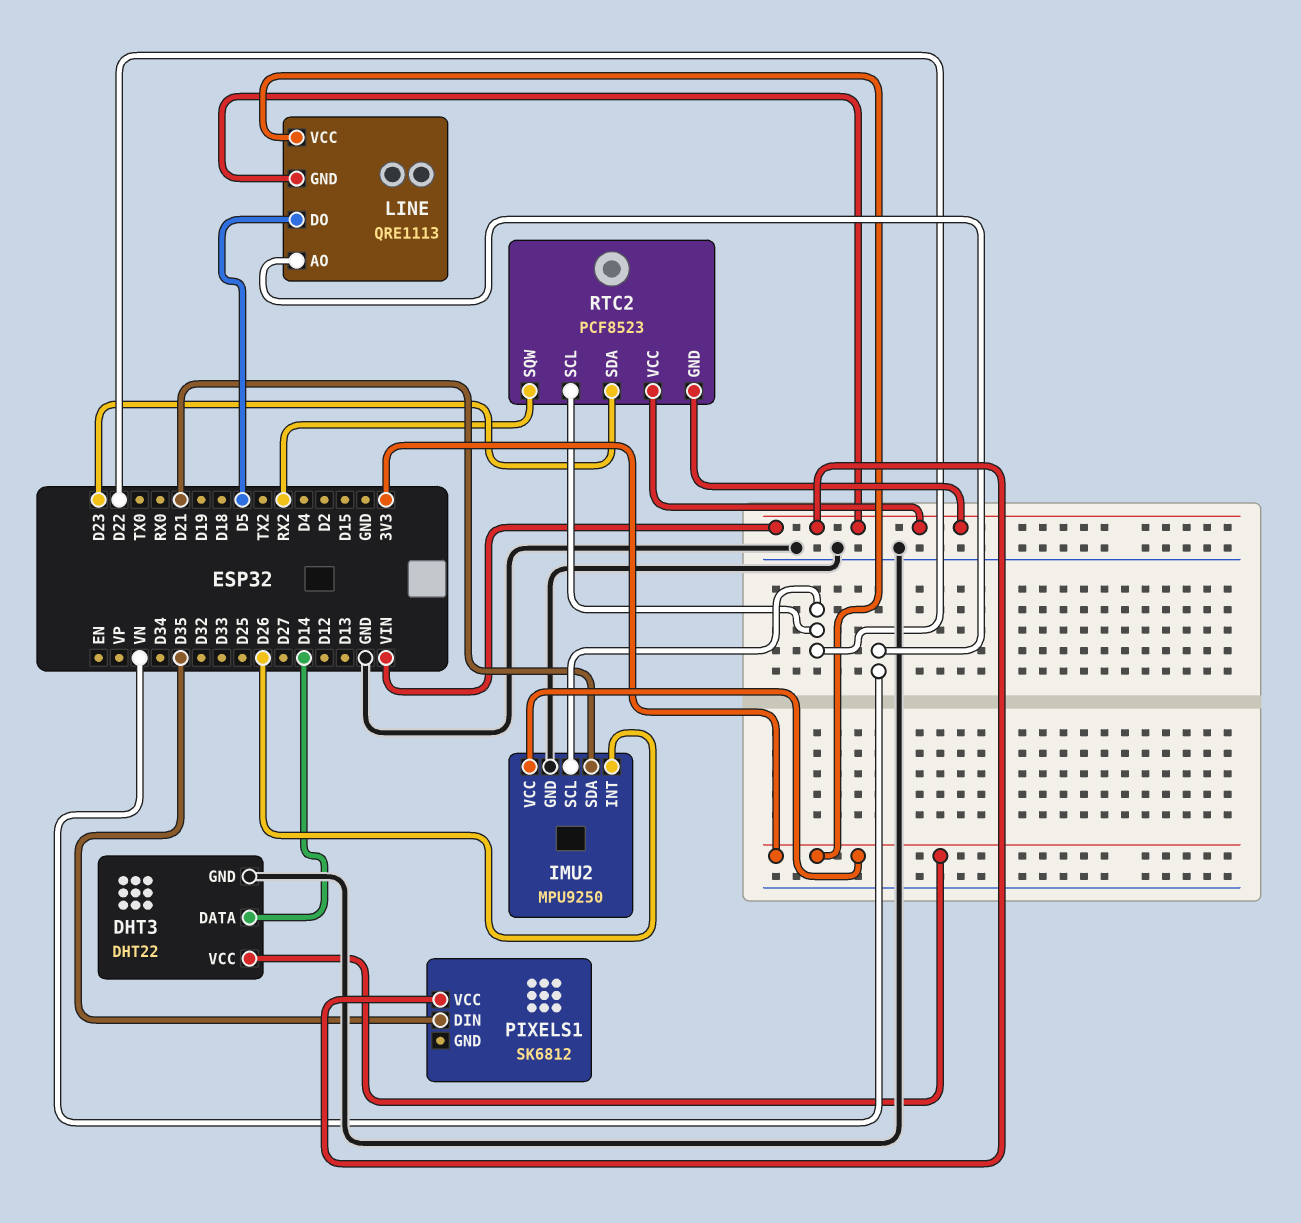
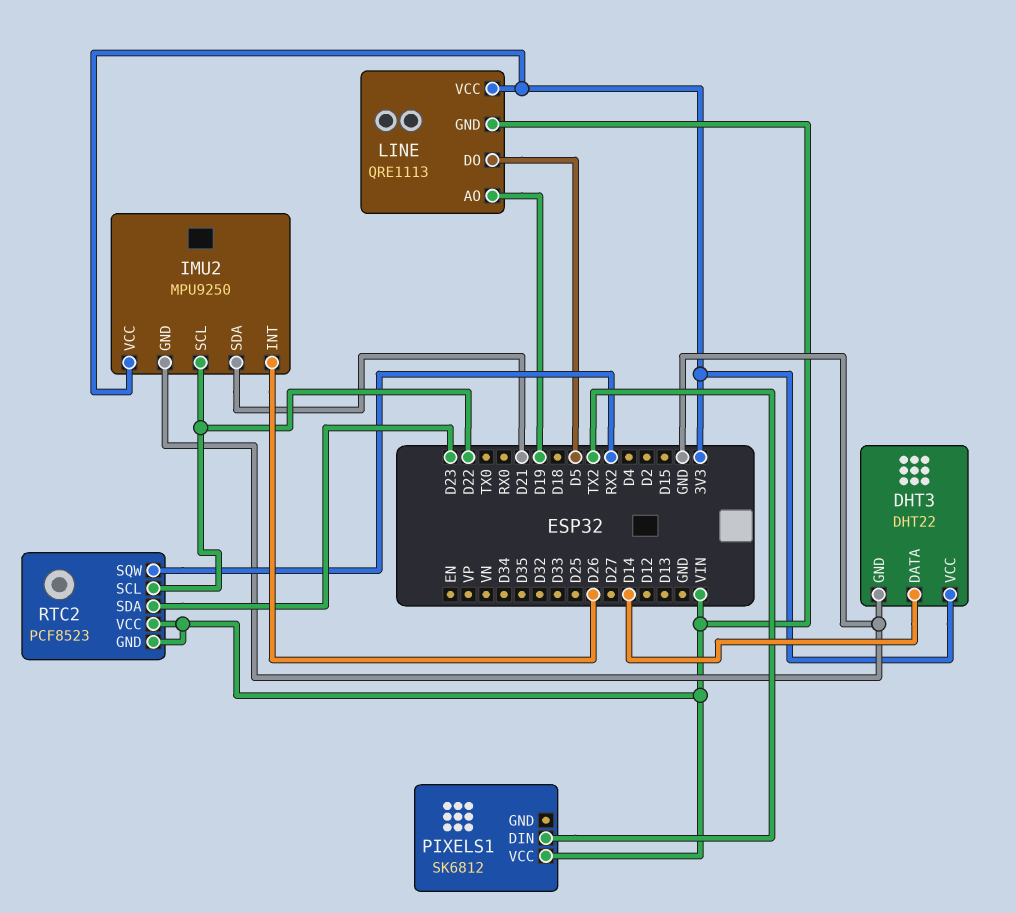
LINE pin AO: VN -> D19
PIXELS1 pin DIN: D35 -> TX2

